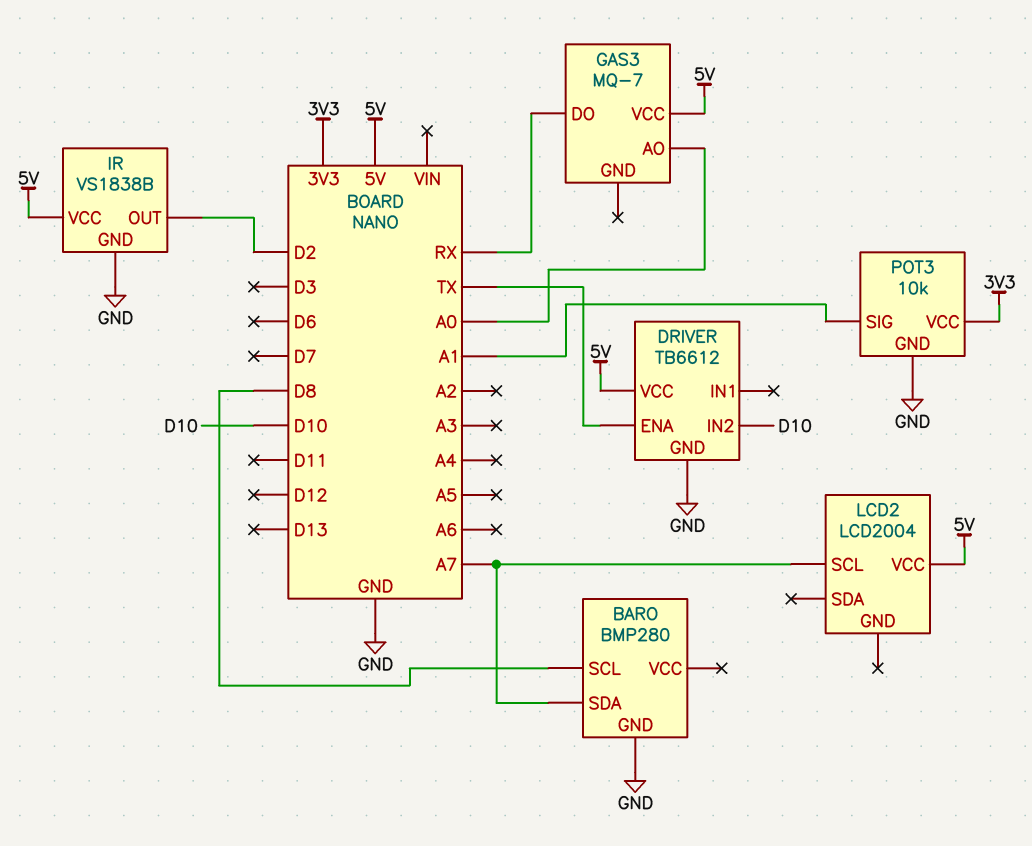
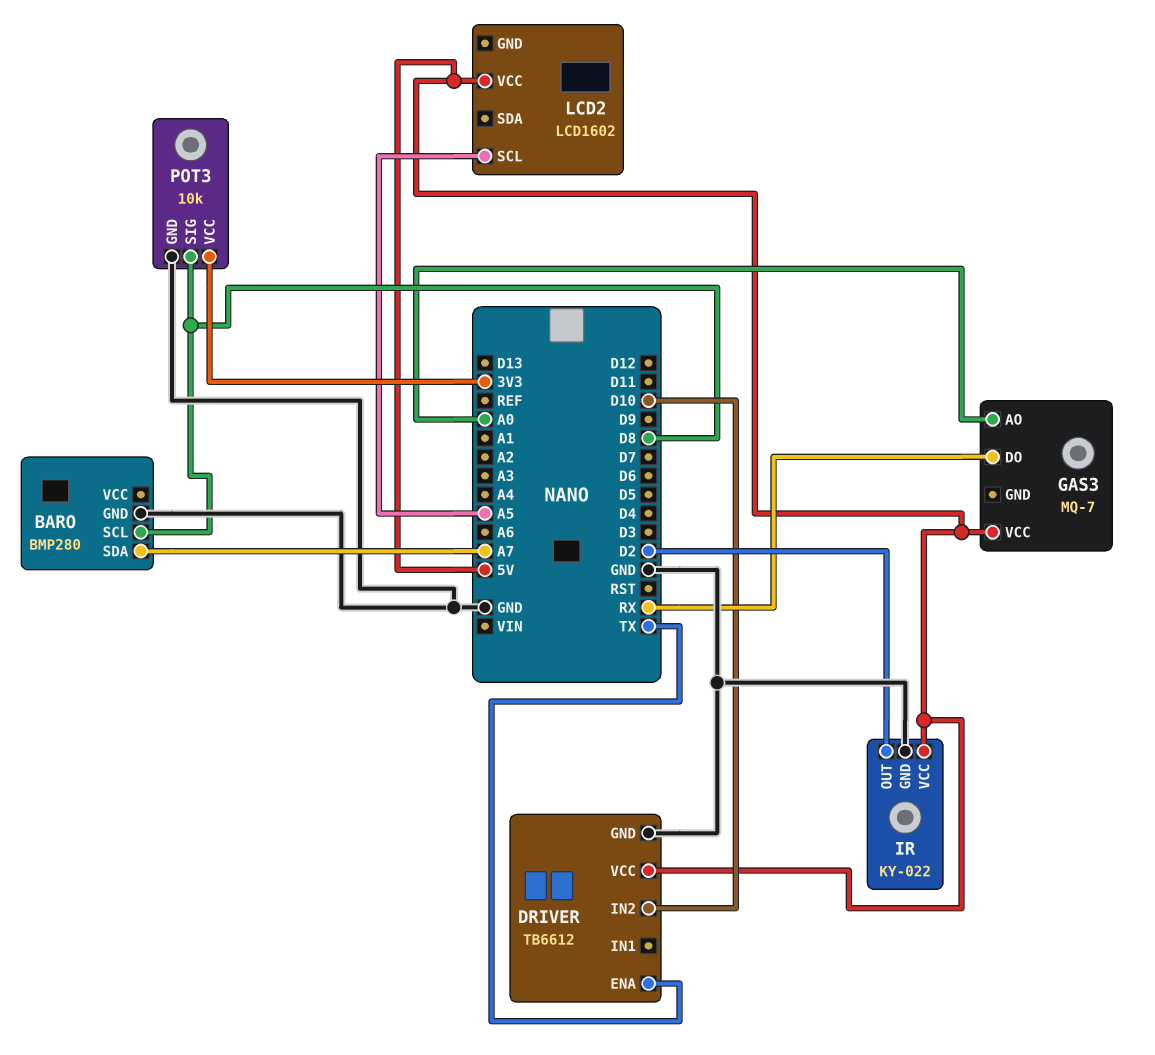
IR: VS1838B -> KY-022
LCD2: LCD2004 -> LCD1602
LCD2 pin SCL: A7 -> A5
POT3 pin SIG: A1 -> D8

